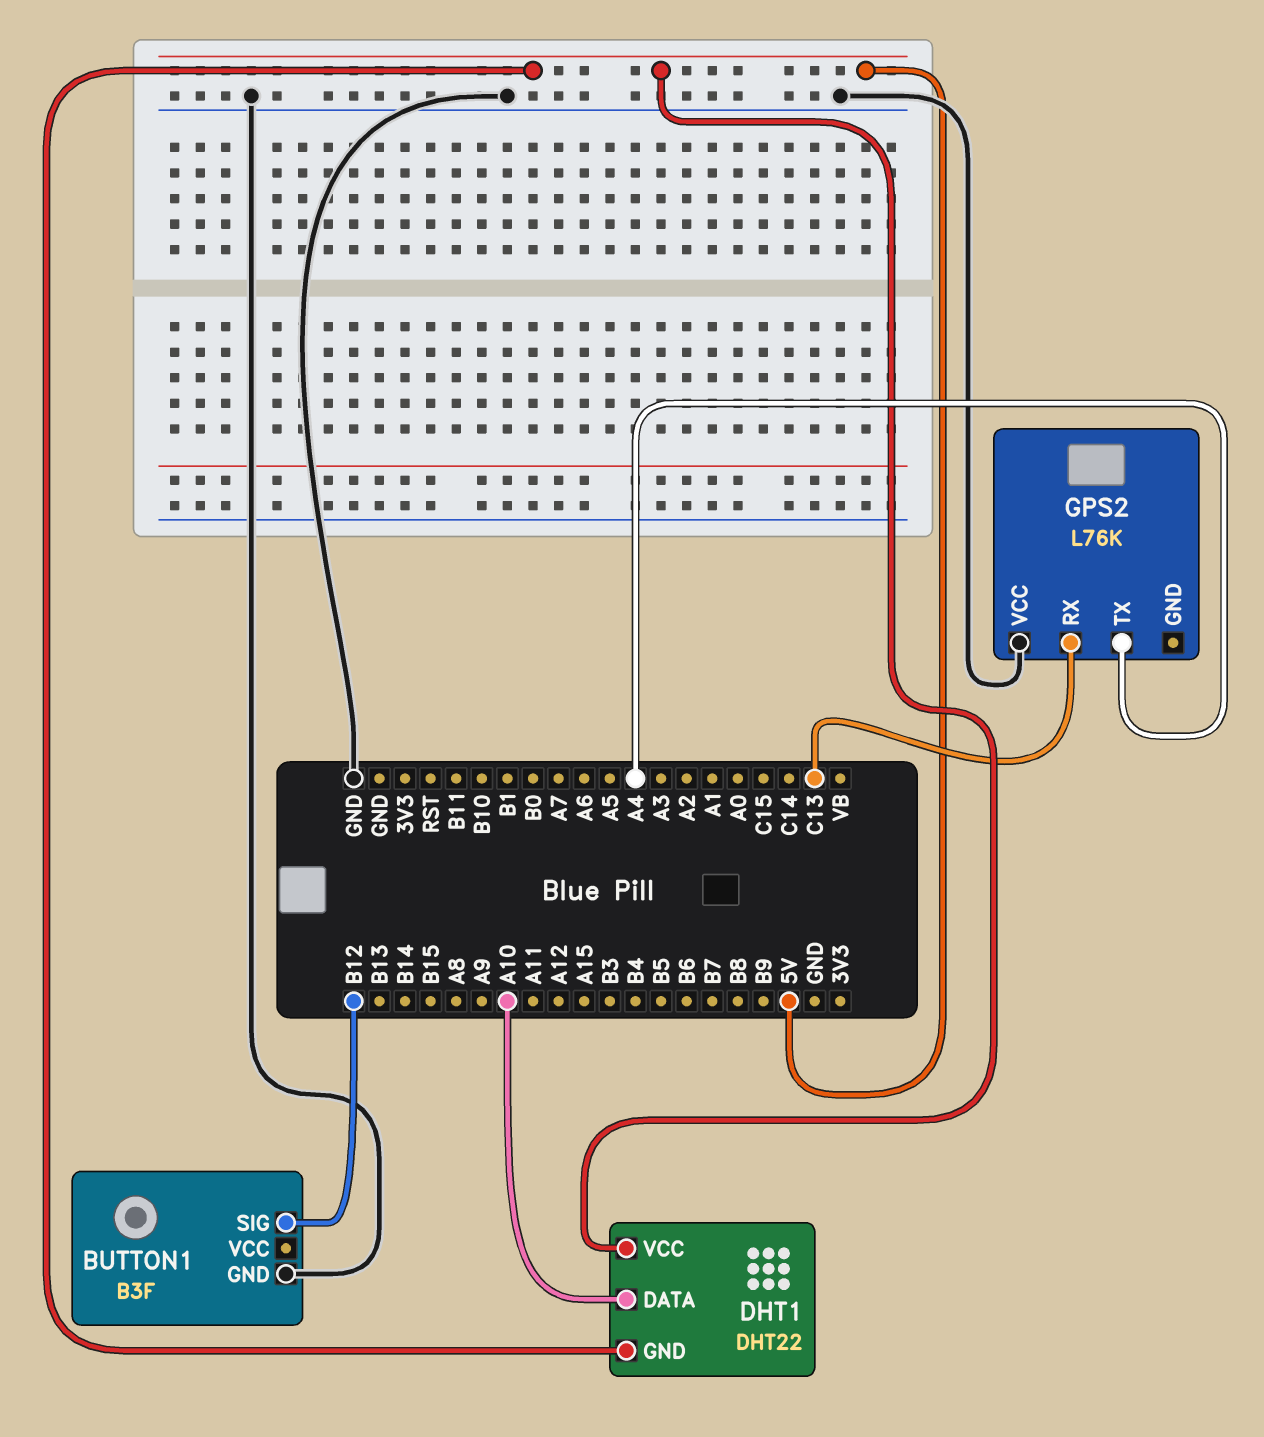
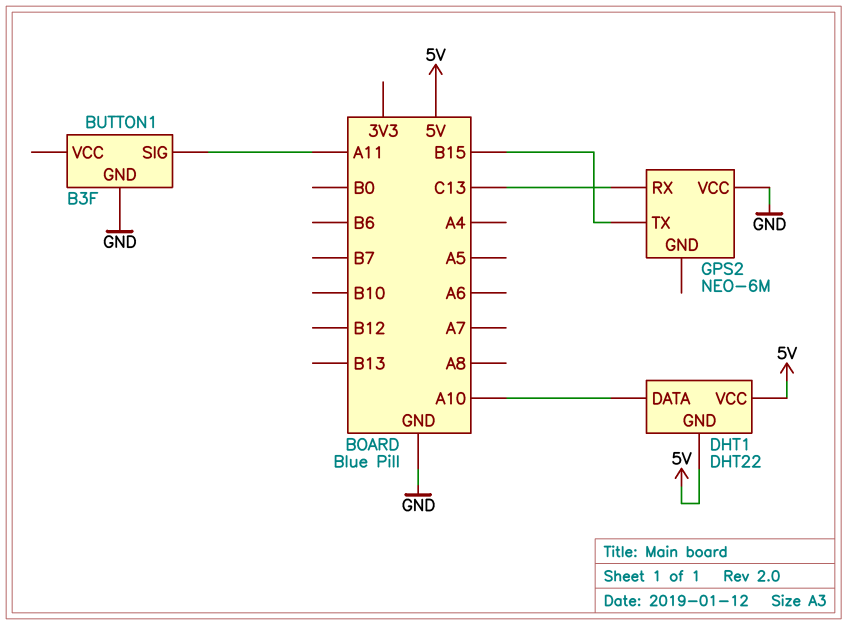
BUTTON1 pin SIG: B12 -> A11
GPS2: L76K -> NEO-6M
GPS2 pin TX: A4 -> B15

